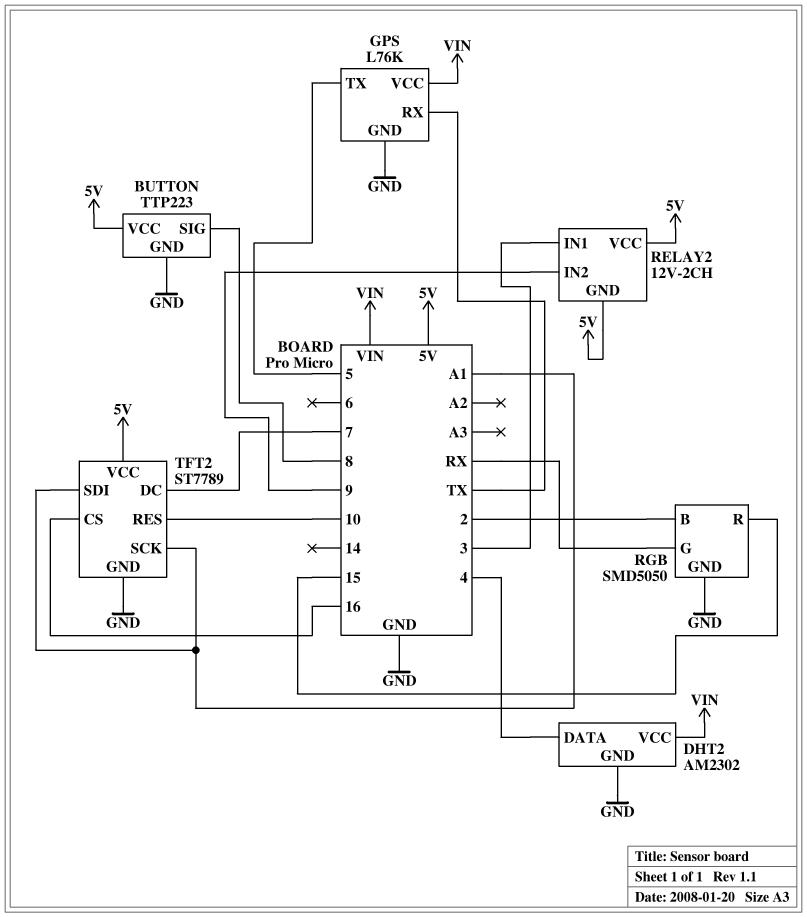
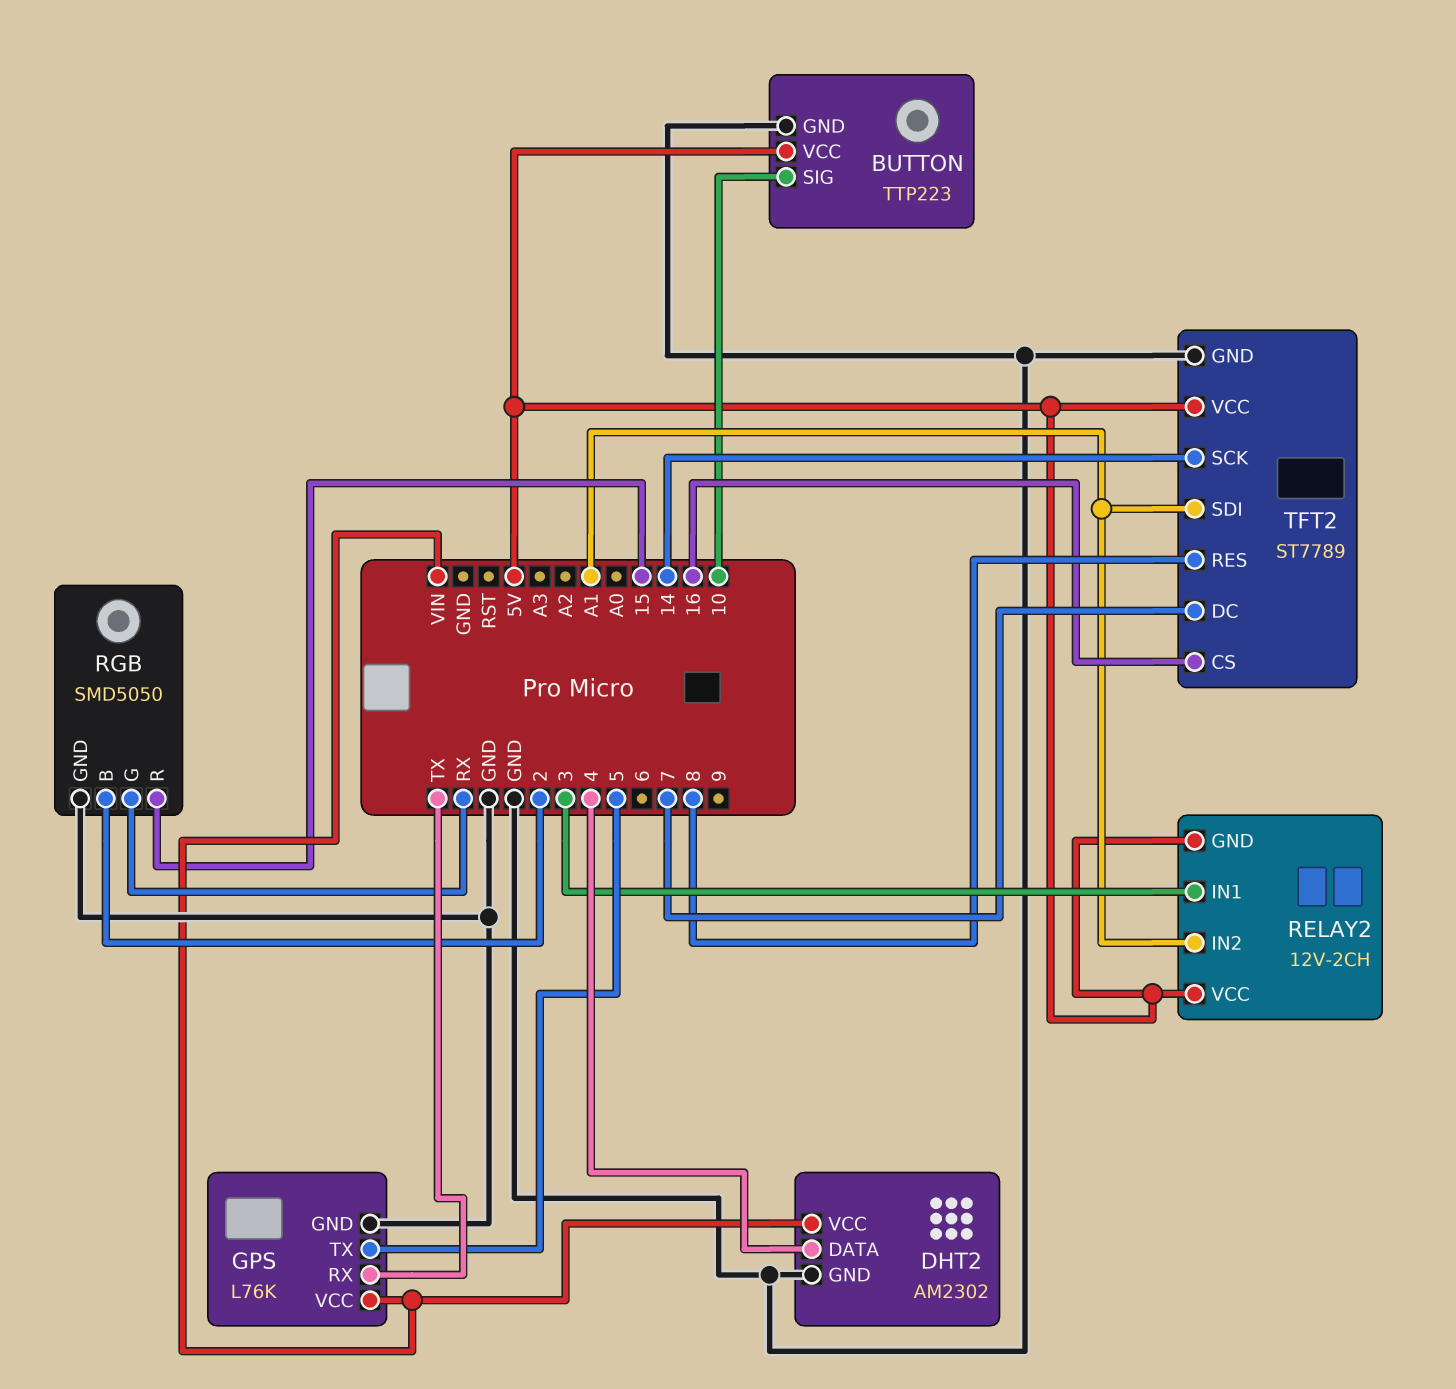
BUTTON pin SIG: 8 -> 10
RELAY2 pin IN2: 9 -> A1
TFT2 pin RES: 10 -> 8
TFT2 pin SCK: A1 -> 14

